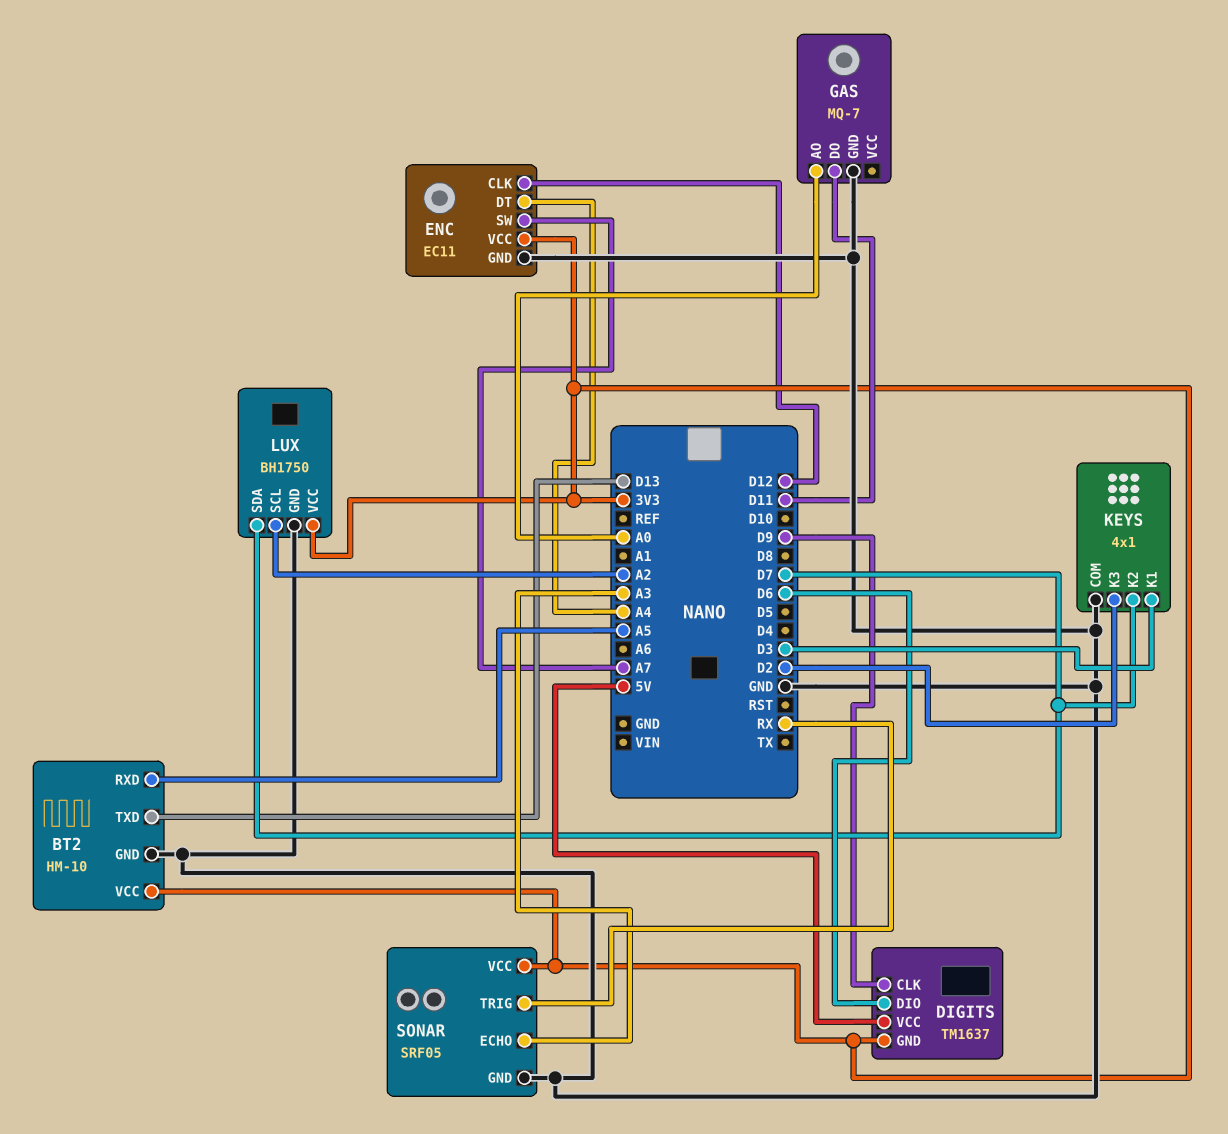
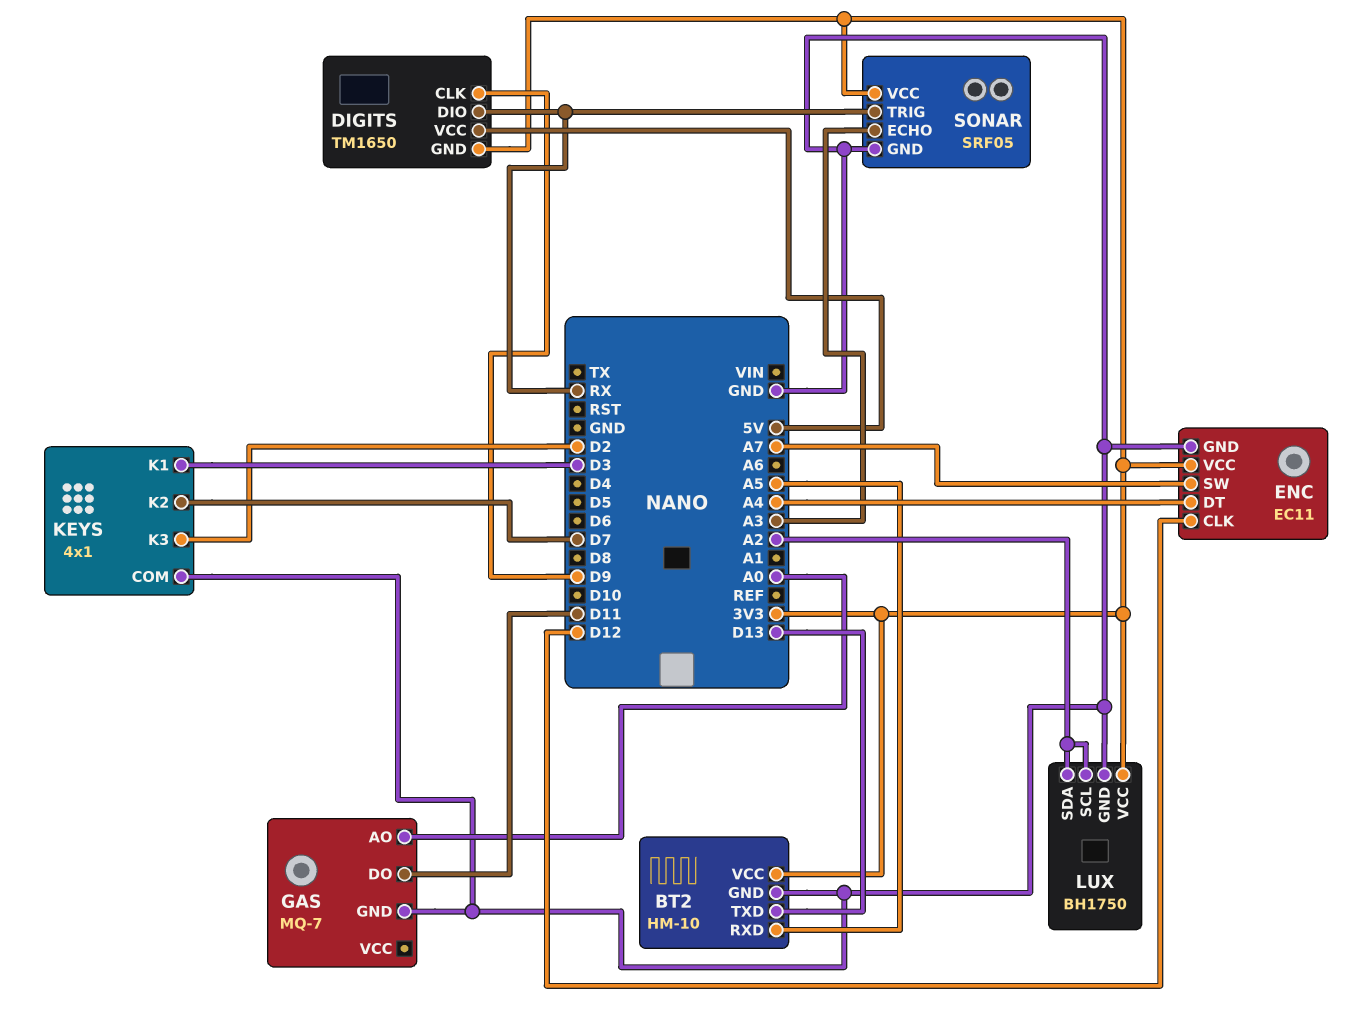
DIGITS: TM1637 -> TM1650
DIGITS pin DIO: D6 -> RX
LUX pin SDA: D7 -> A2

